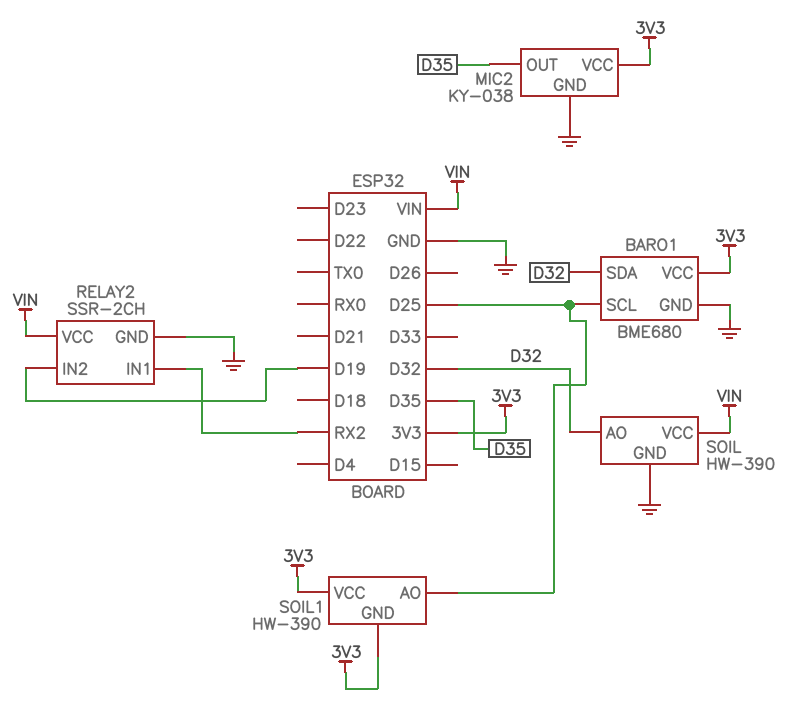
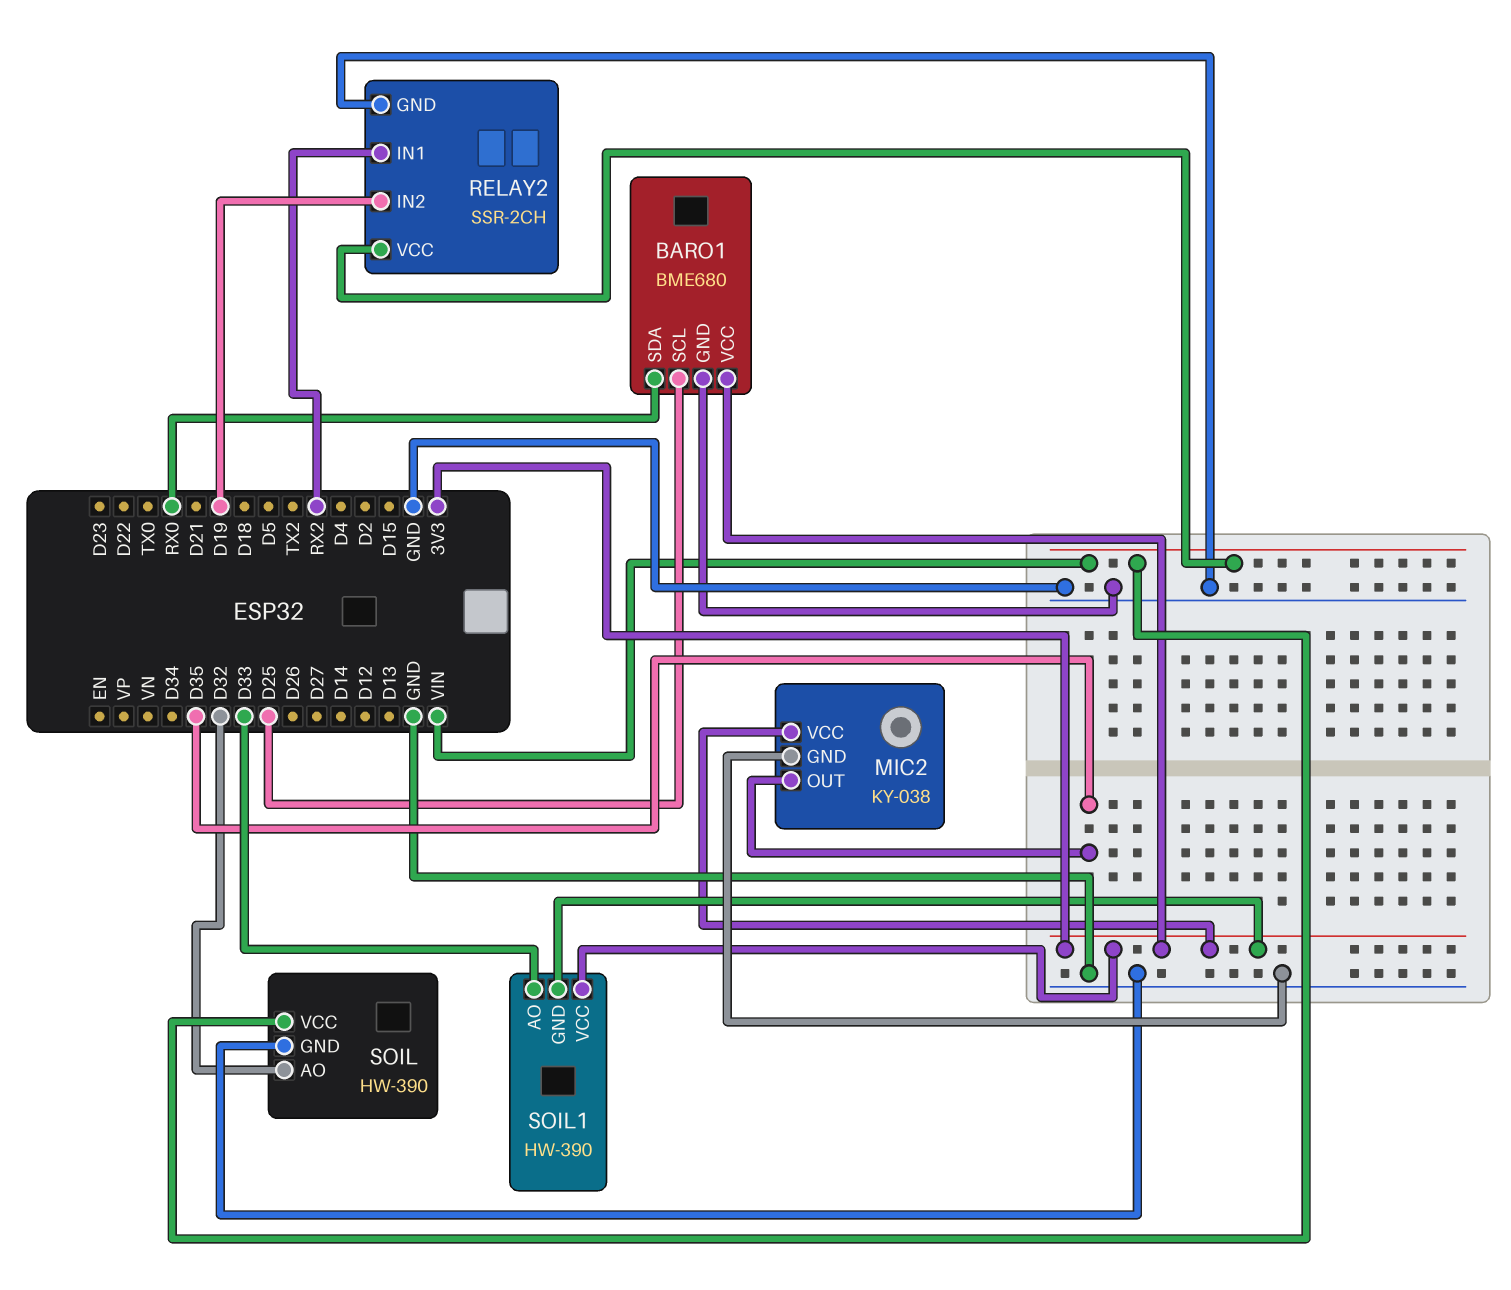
BARO1 pin SDA: D32 -> RX0
SOIL1 pin AO: D25 -> D33

